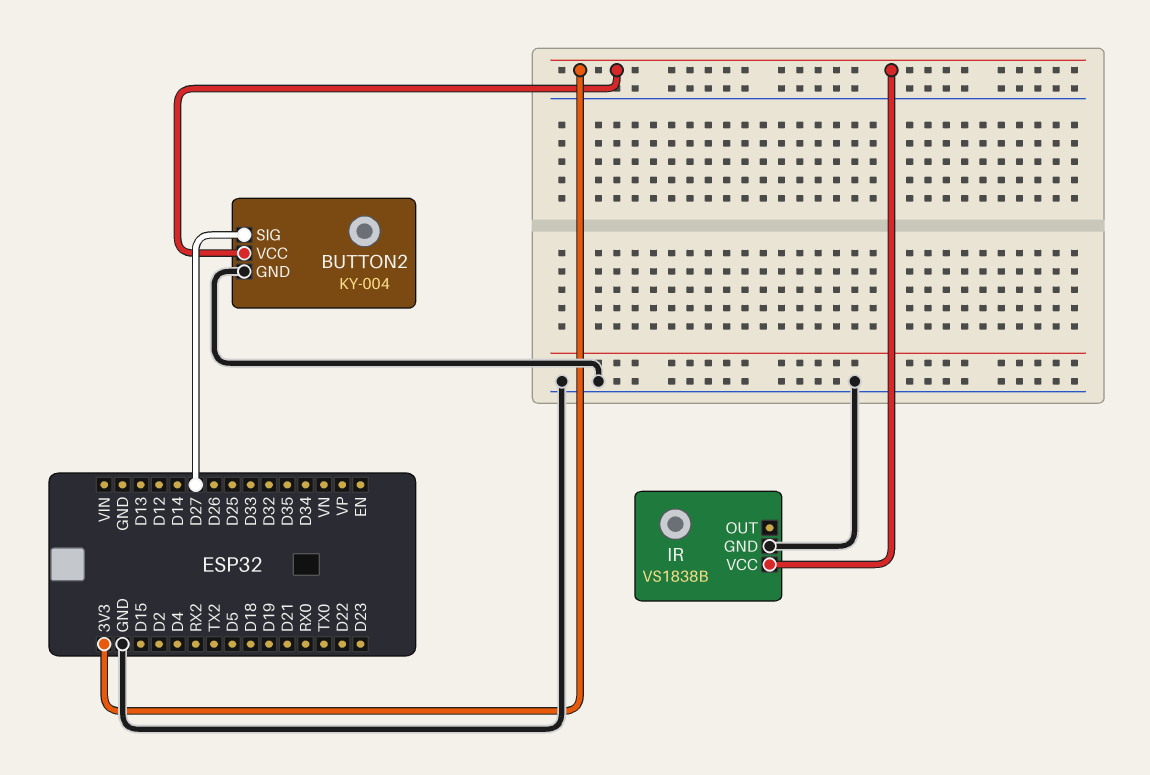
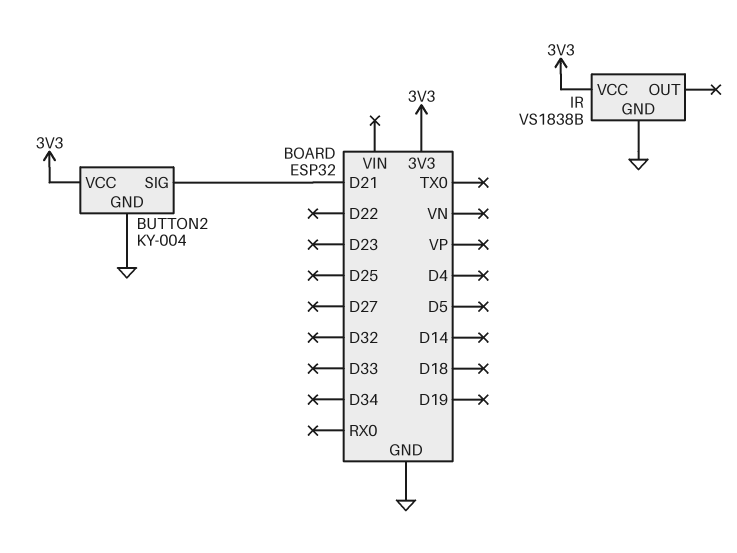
BUTTON2 pin SIG: D27 -> D21

